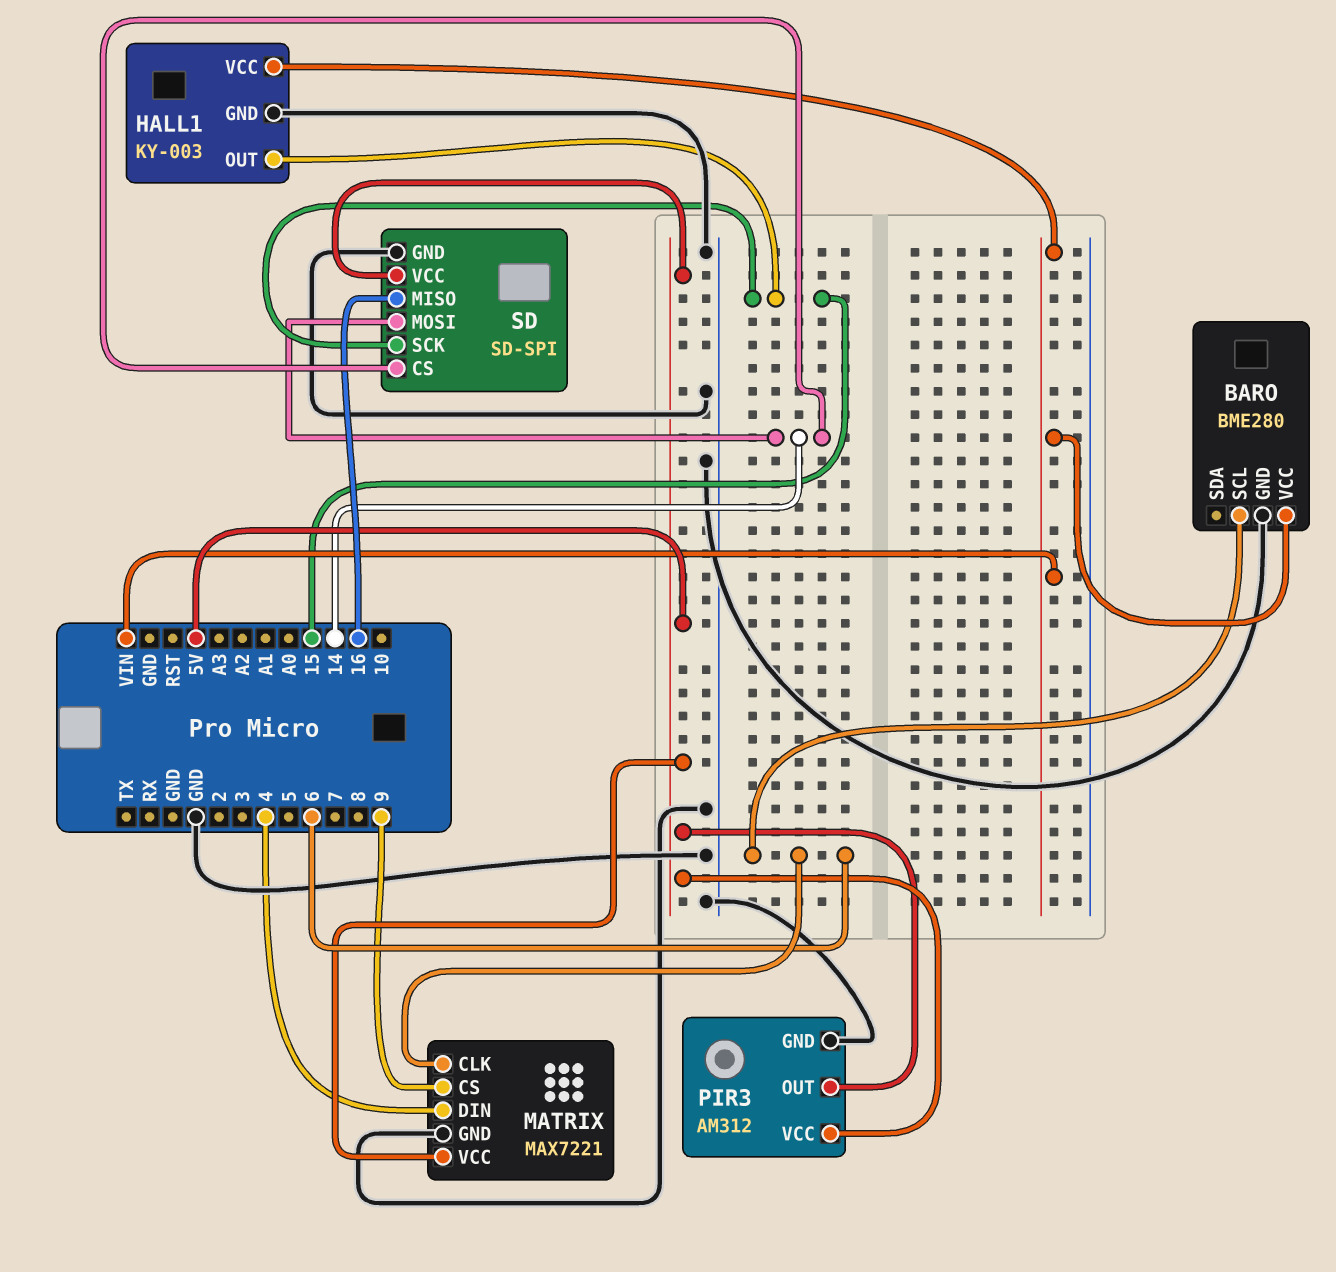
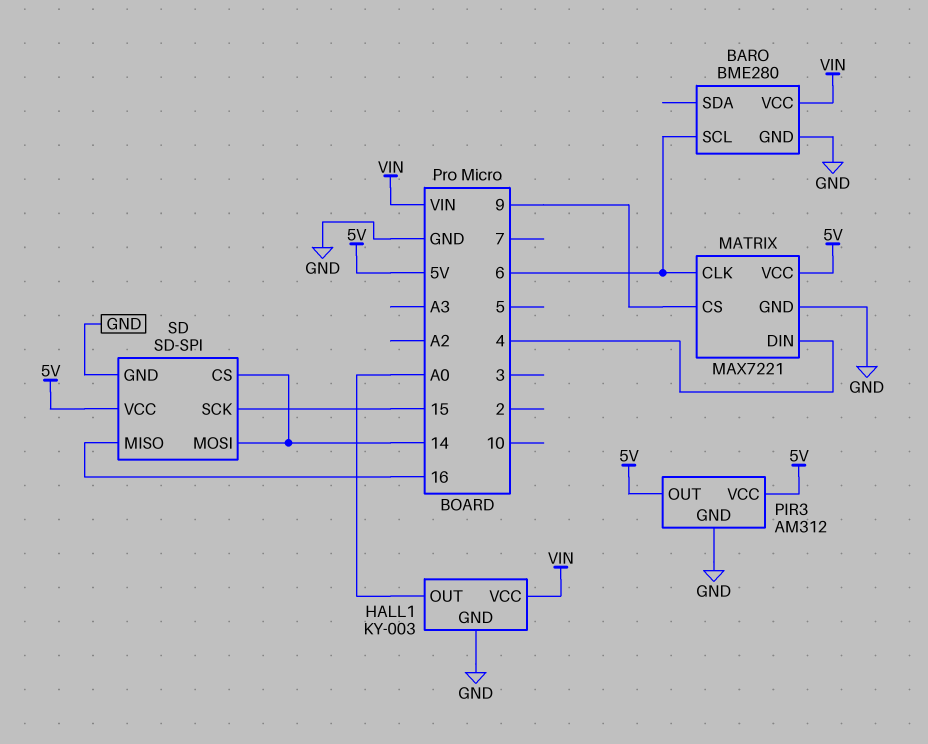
HALL1 pin OUT: 15 -> A0

